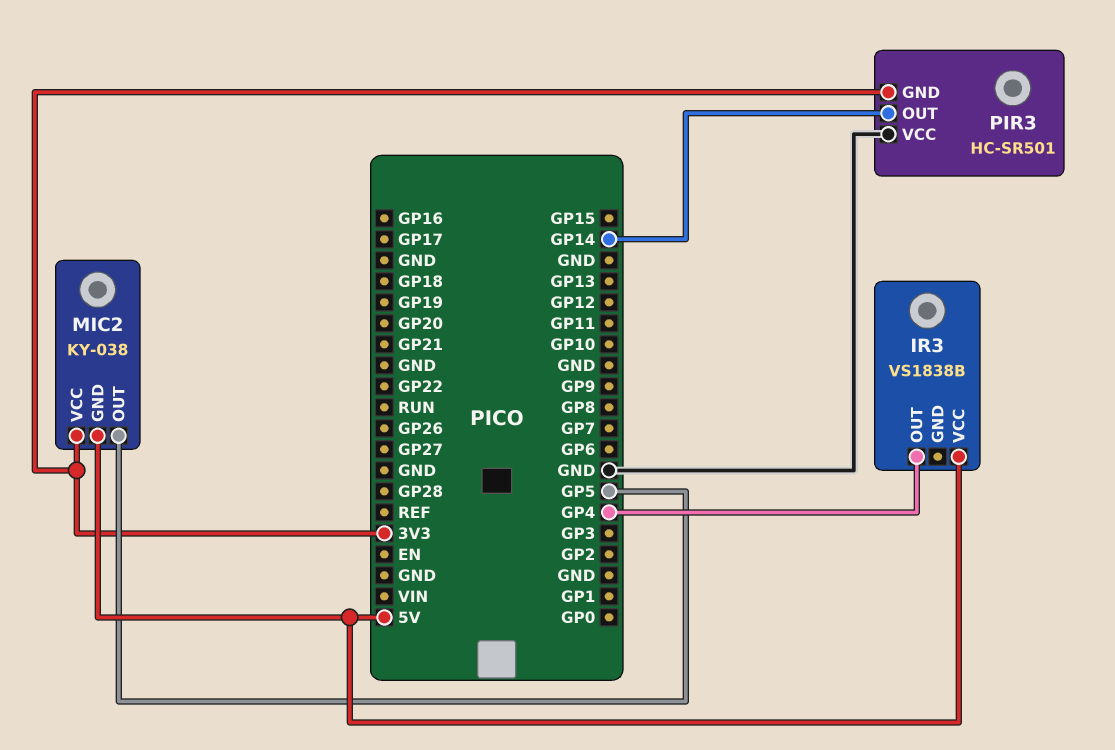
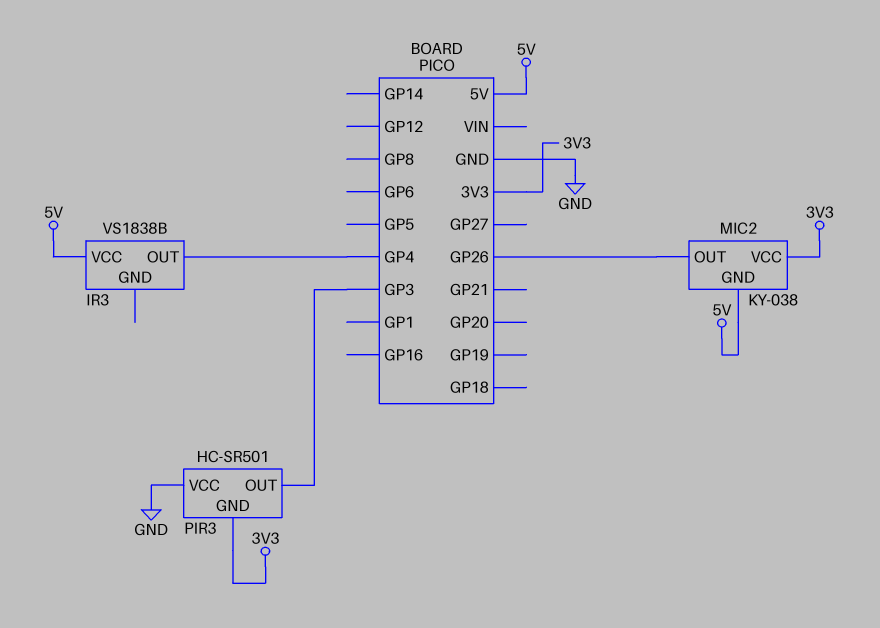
MIC2 pin OUT: GP5 -> GP26
PIR3 pin OUT: GP14 -> GP3

